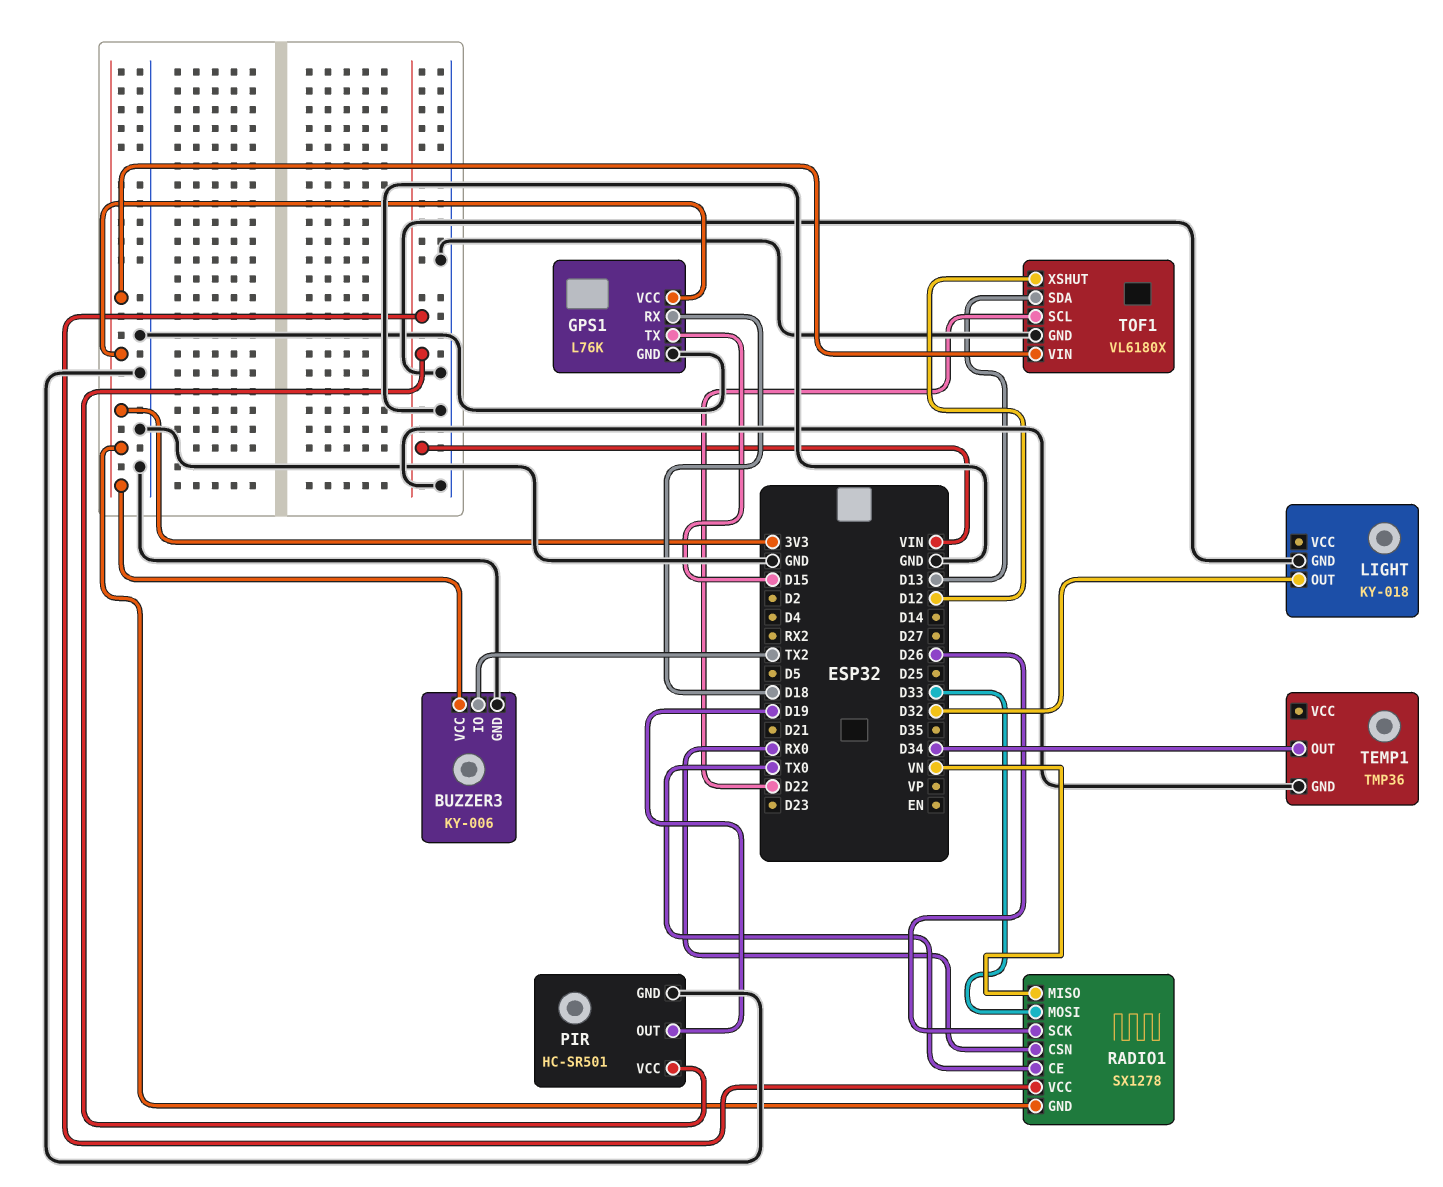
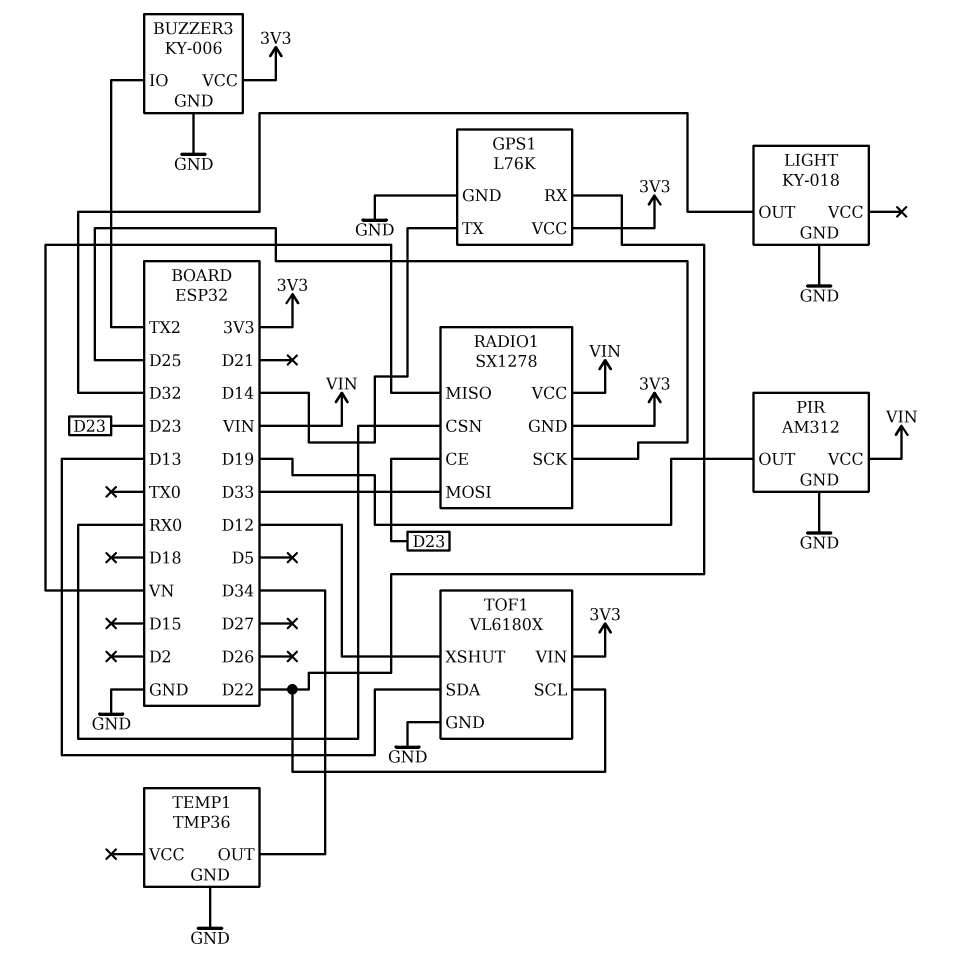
GPS1 pin RX: D18 -> D22
GPS1 pin TX: D15 -> D14
PIR: HC-SR501 -> AM312
RADIO1 pin CE: TX0 -> D23
RADIO1 pin SCK: D26 -> D25

